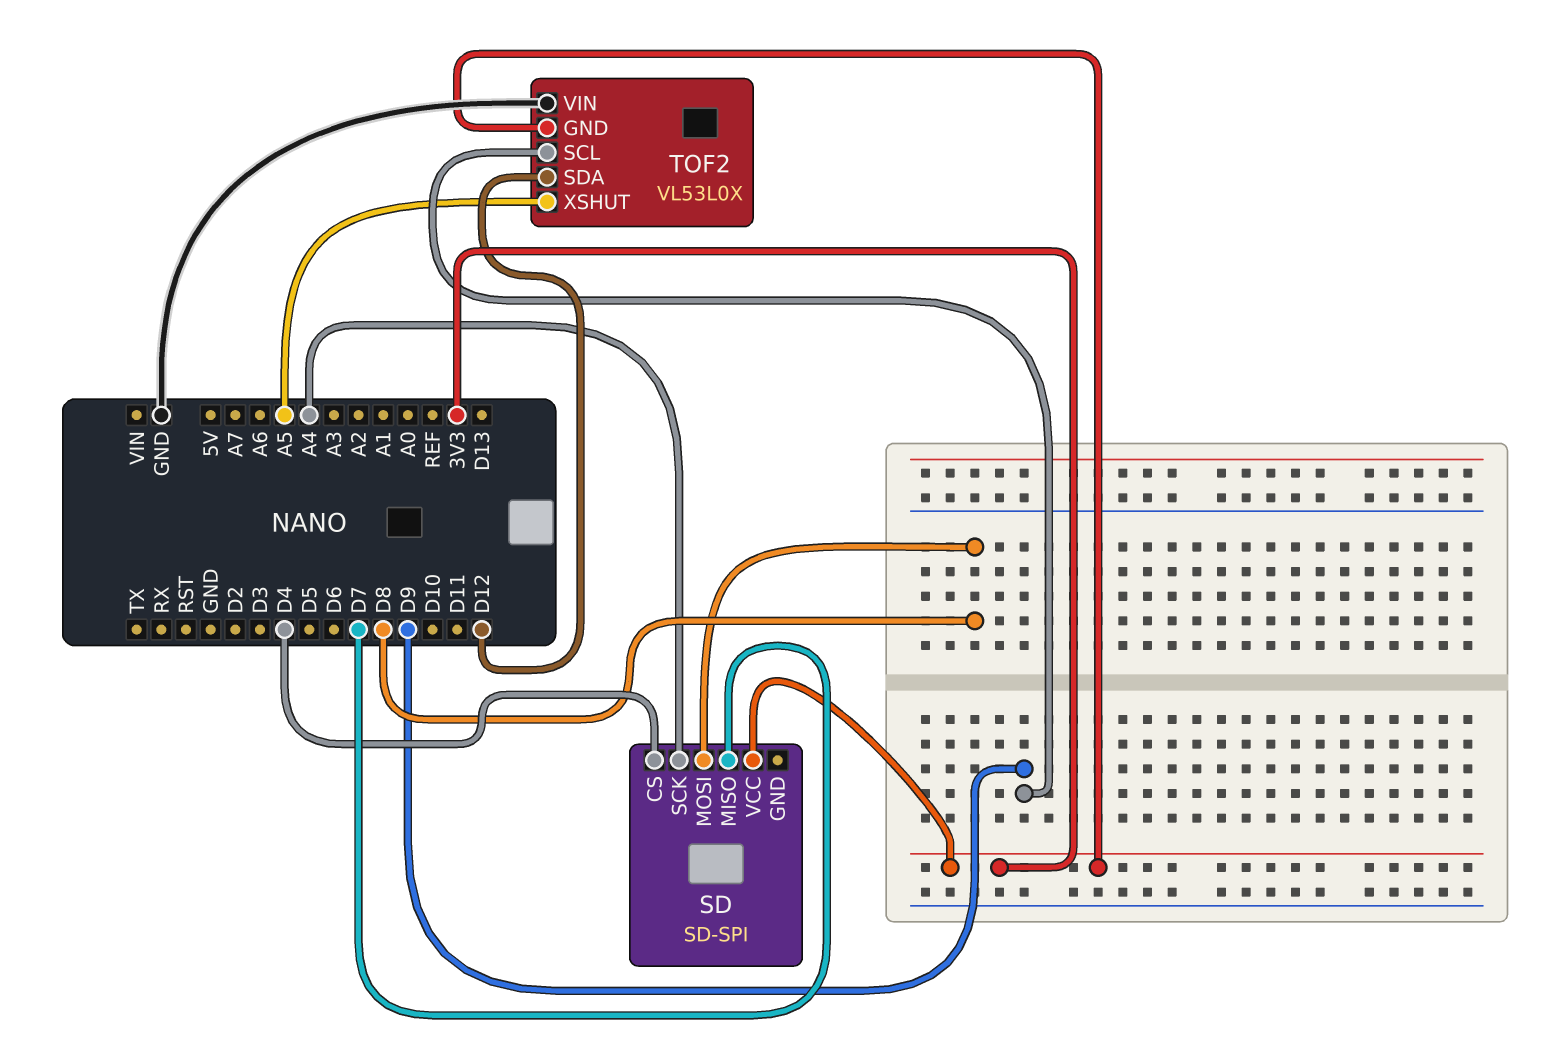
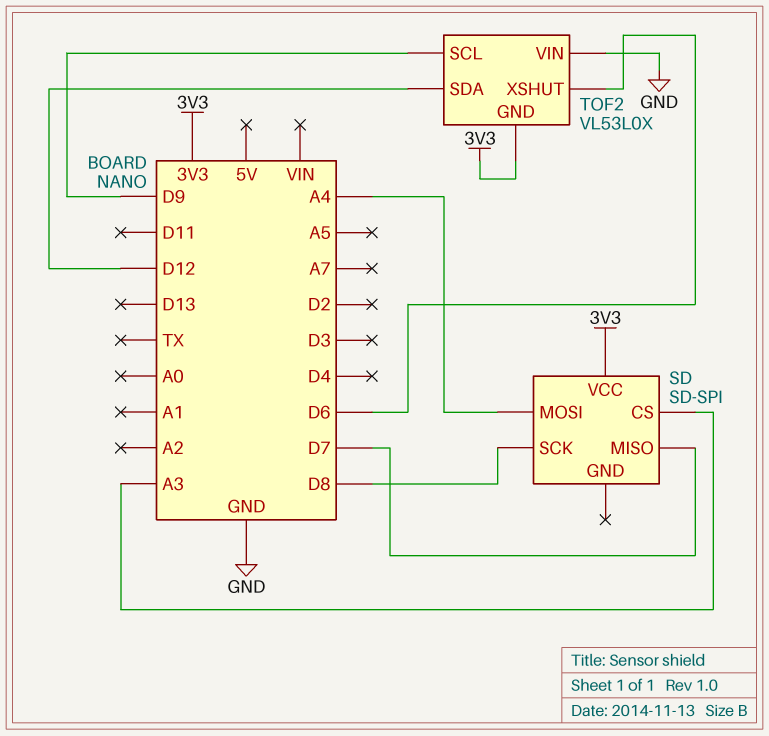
SD pin CS: D4 -> A3
SD pin MOSI: D8 -> A4
SD pin SCK: A4 -> D8
TOF2 pin XSHUT: A5 -> D6

